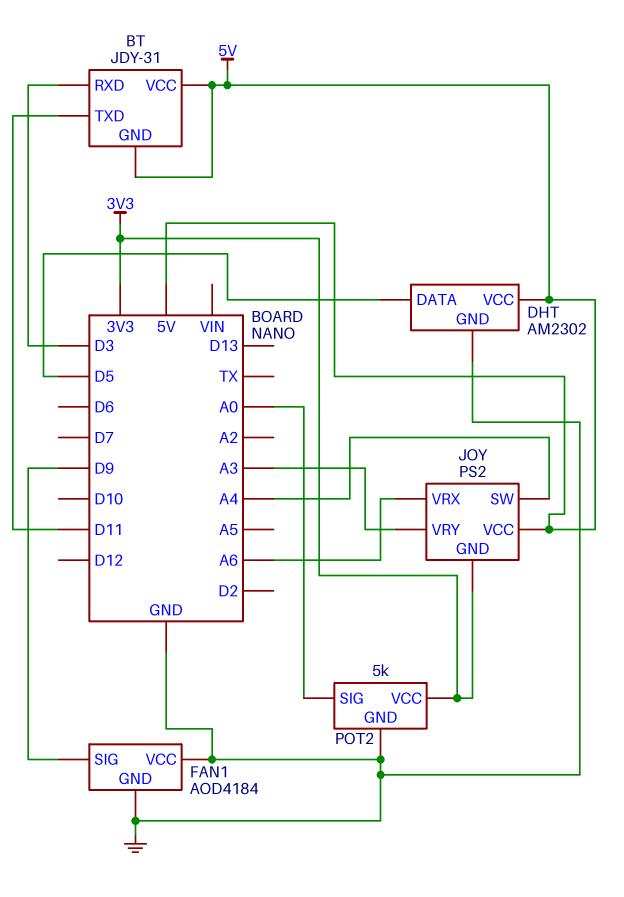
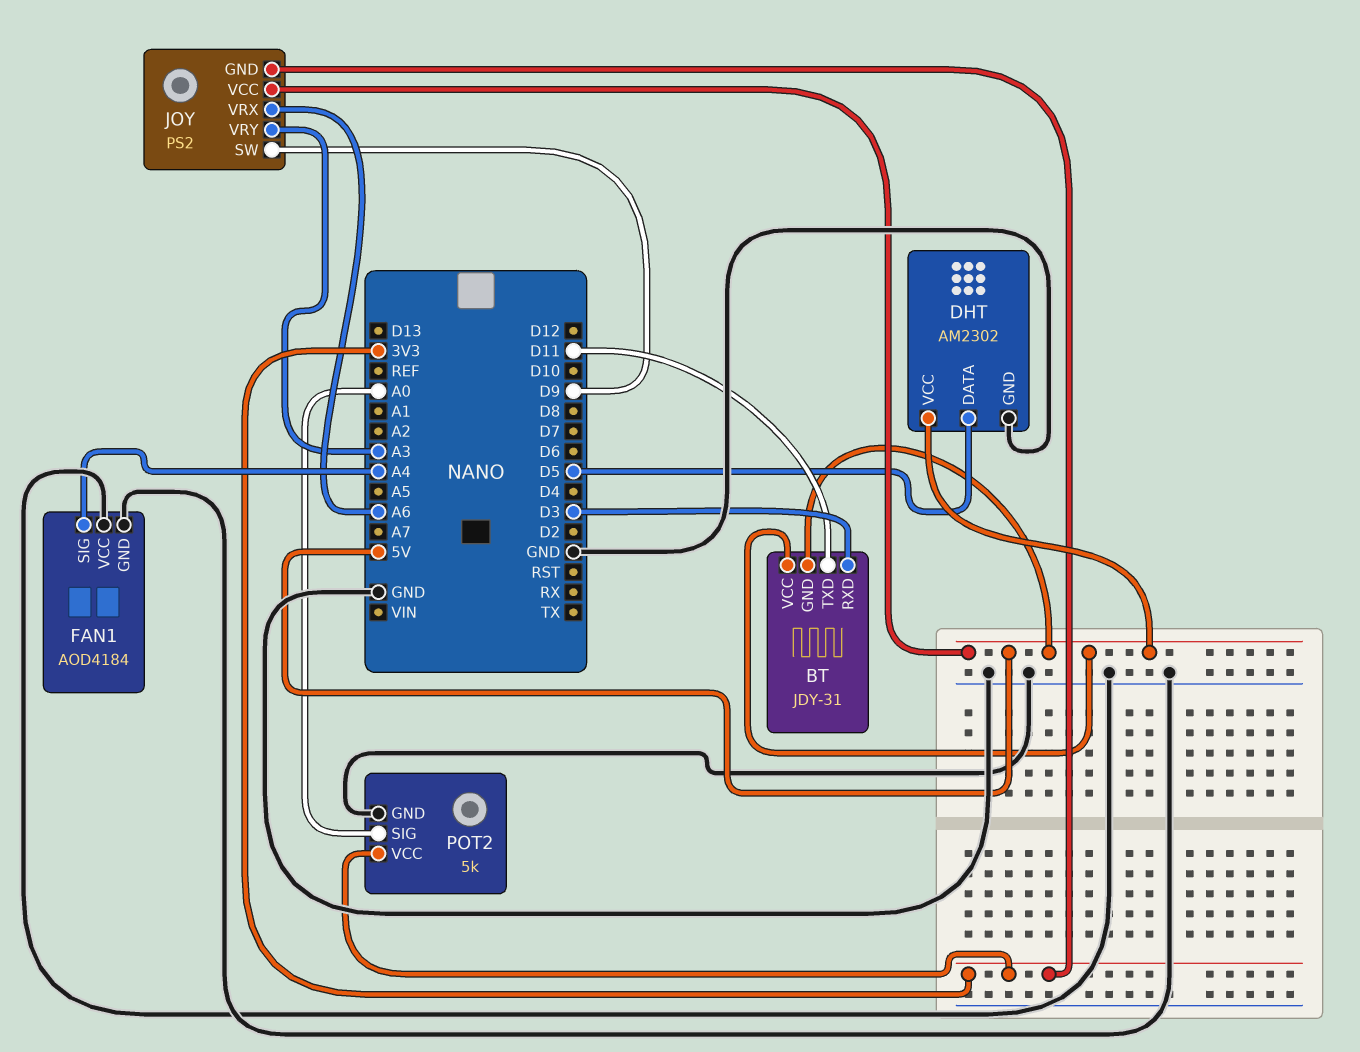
FAN1 pin SIG: D9 -> A4
JOY pin SW: A4 -> D9

